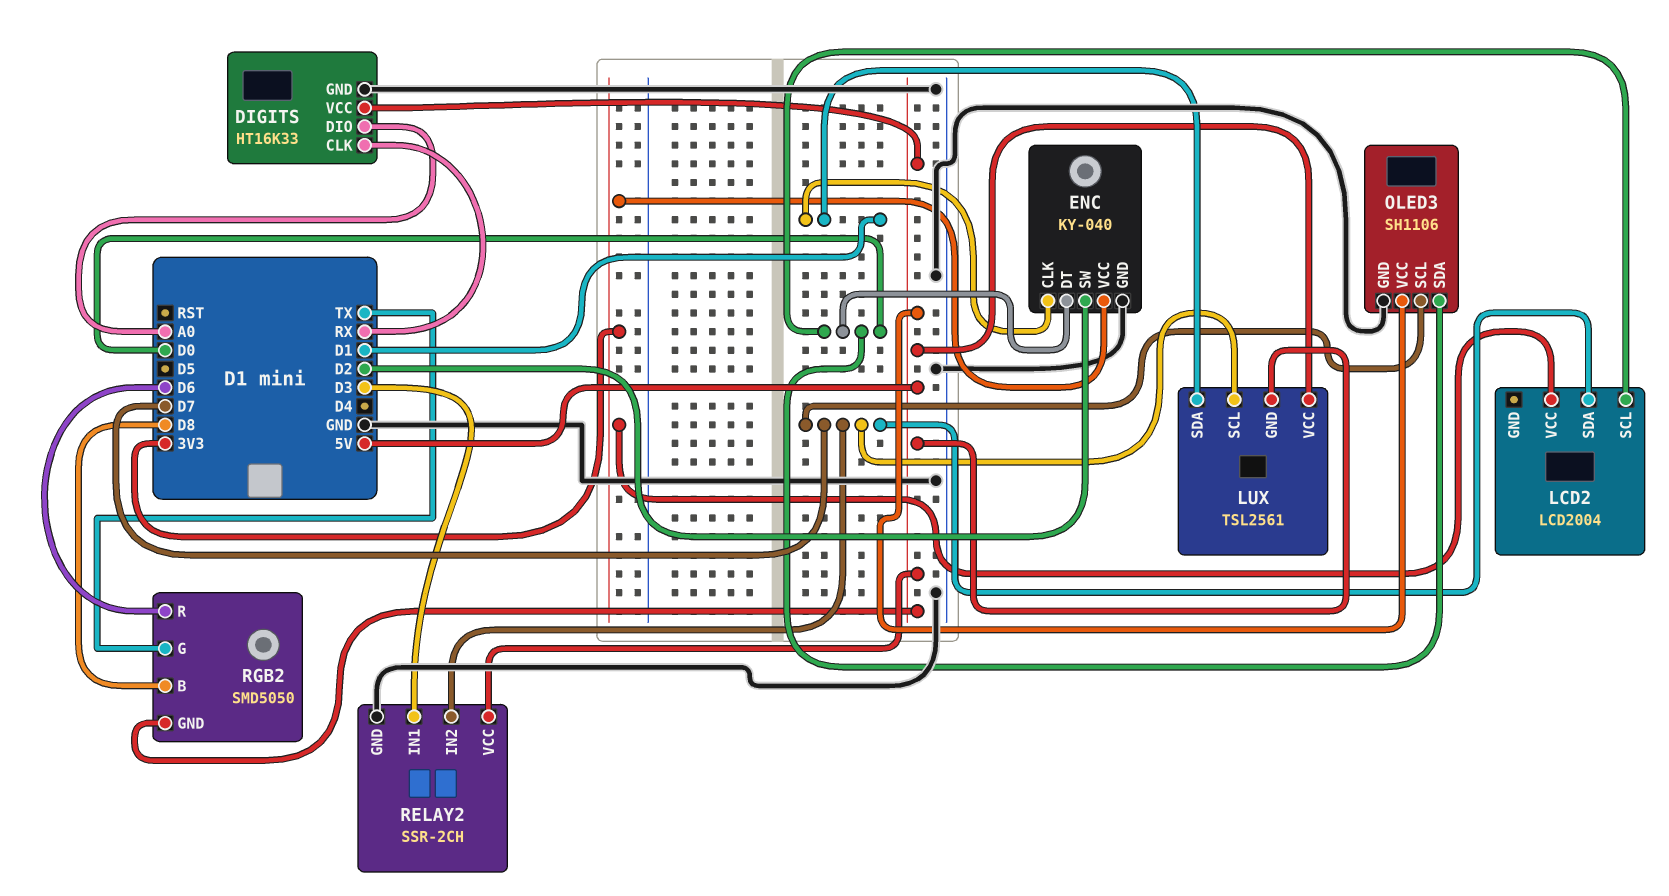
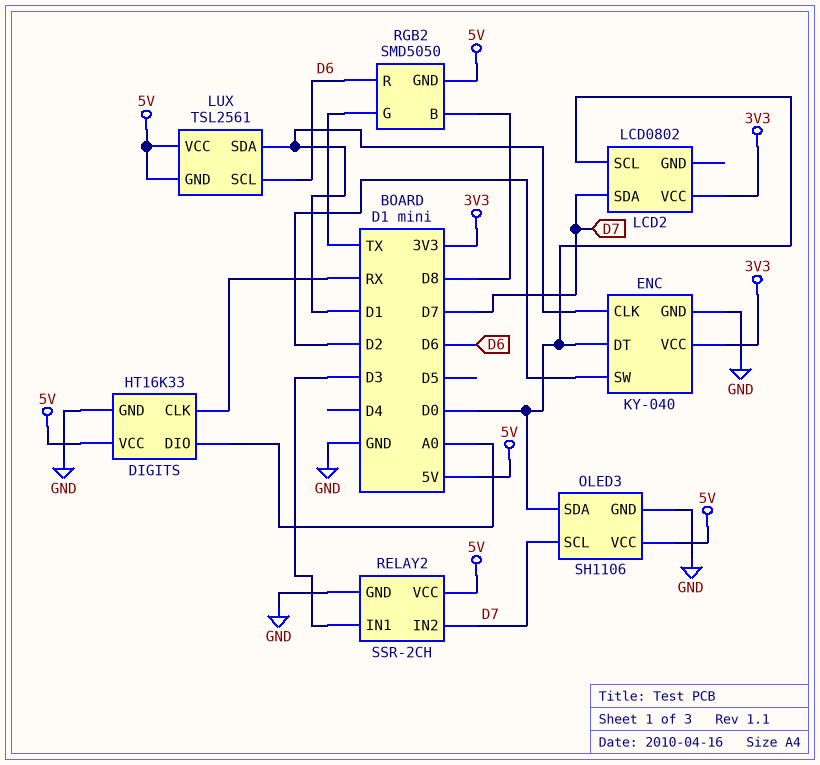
LCD2: LCD2004 -> LCD0802
LUX pin SCL: D7 -> D6

